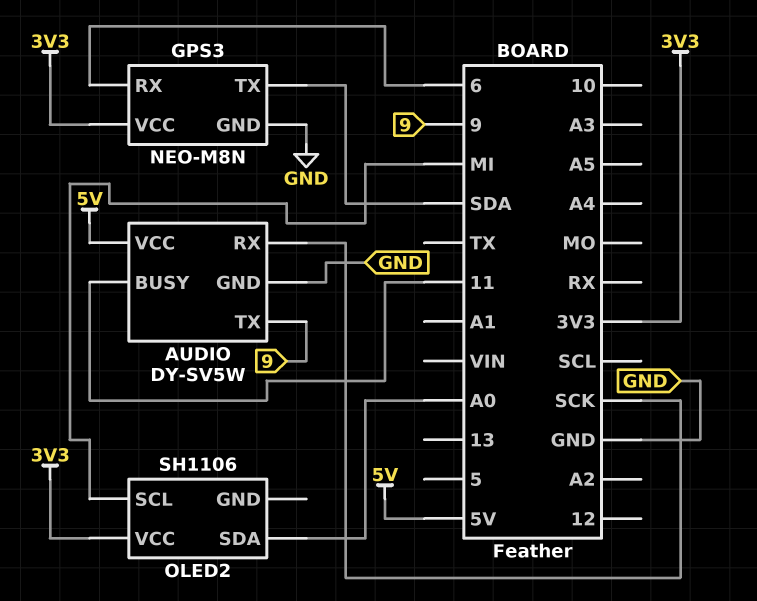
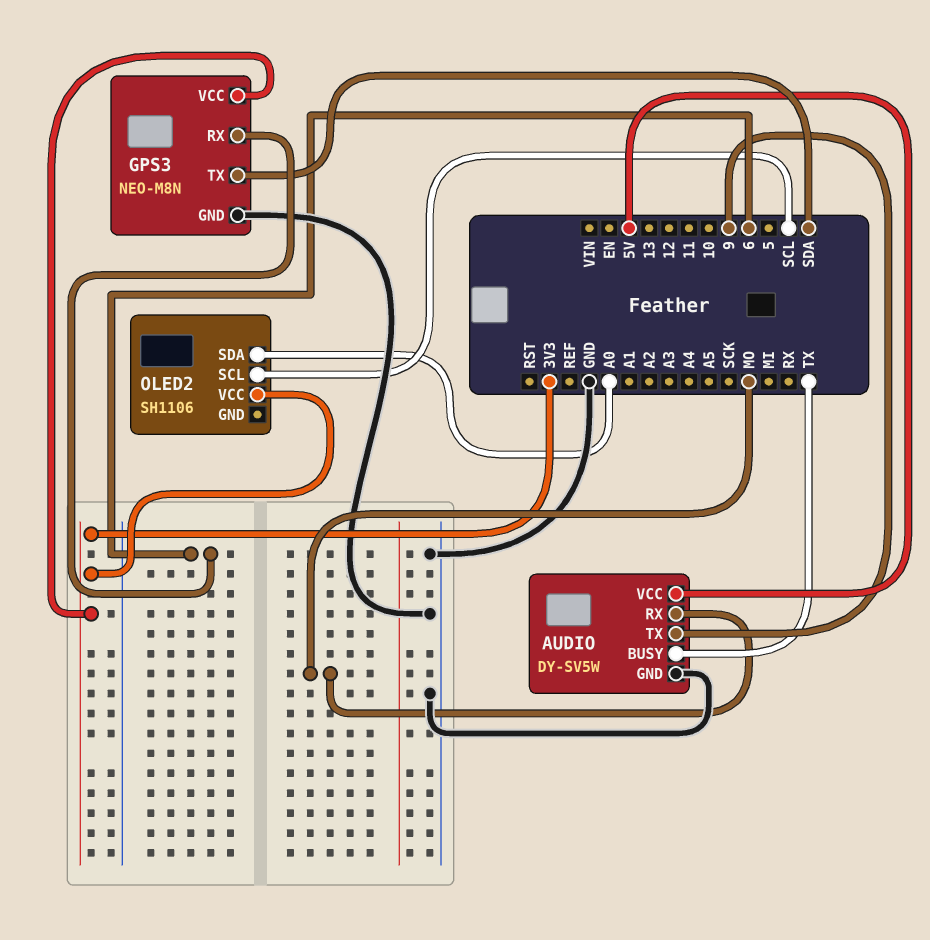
AUDIO pin BUSY: 11 -> TX
AUDIO pin RX: SCK -> MO
OLED2 pin SCL: MI -> SCL

